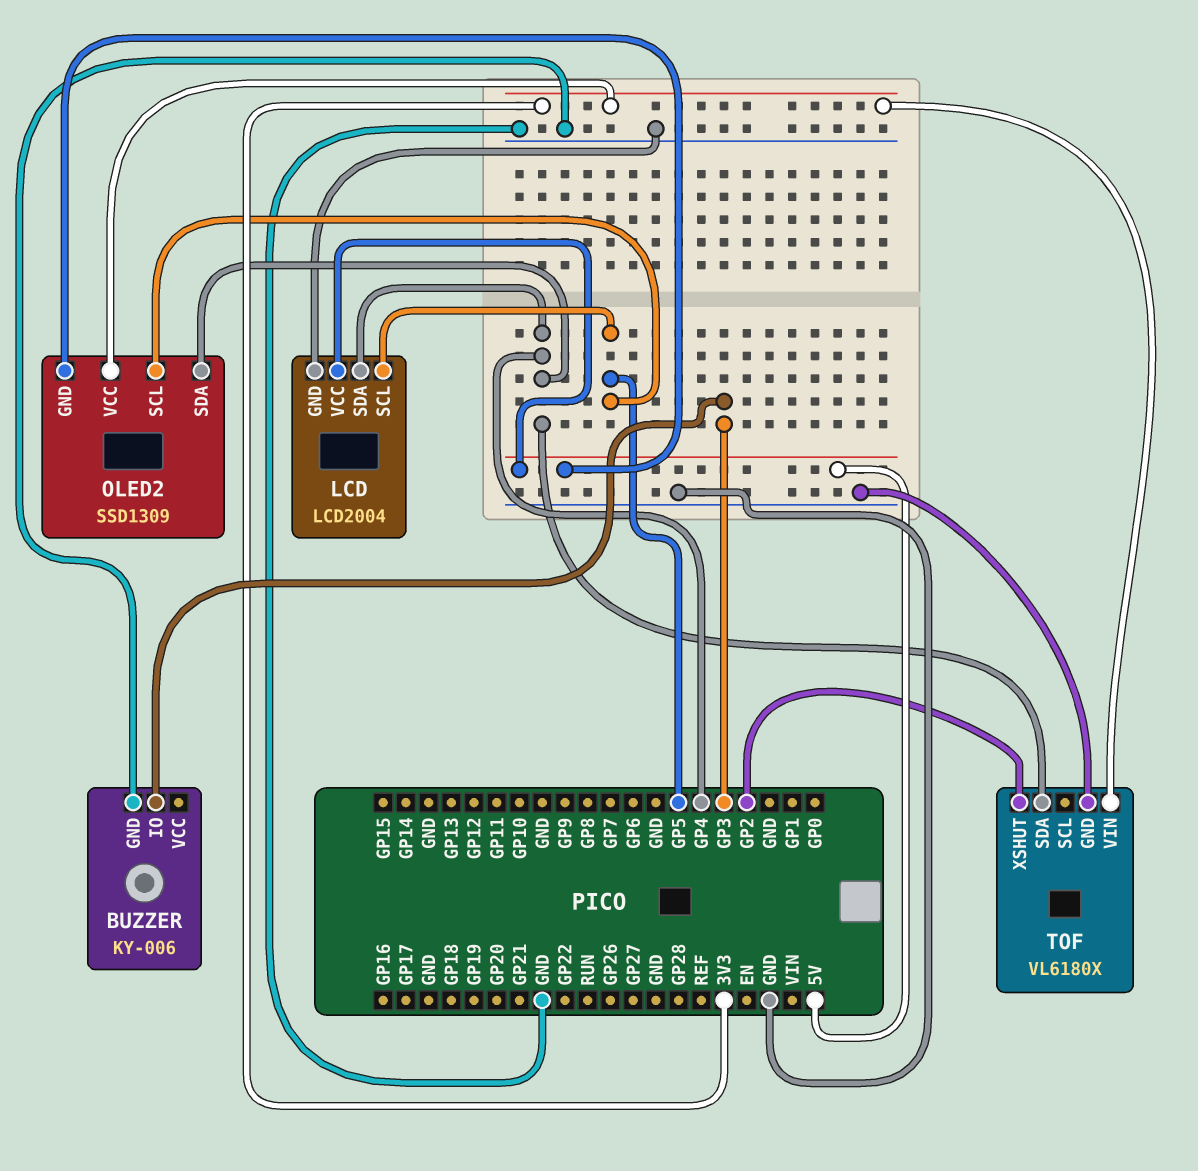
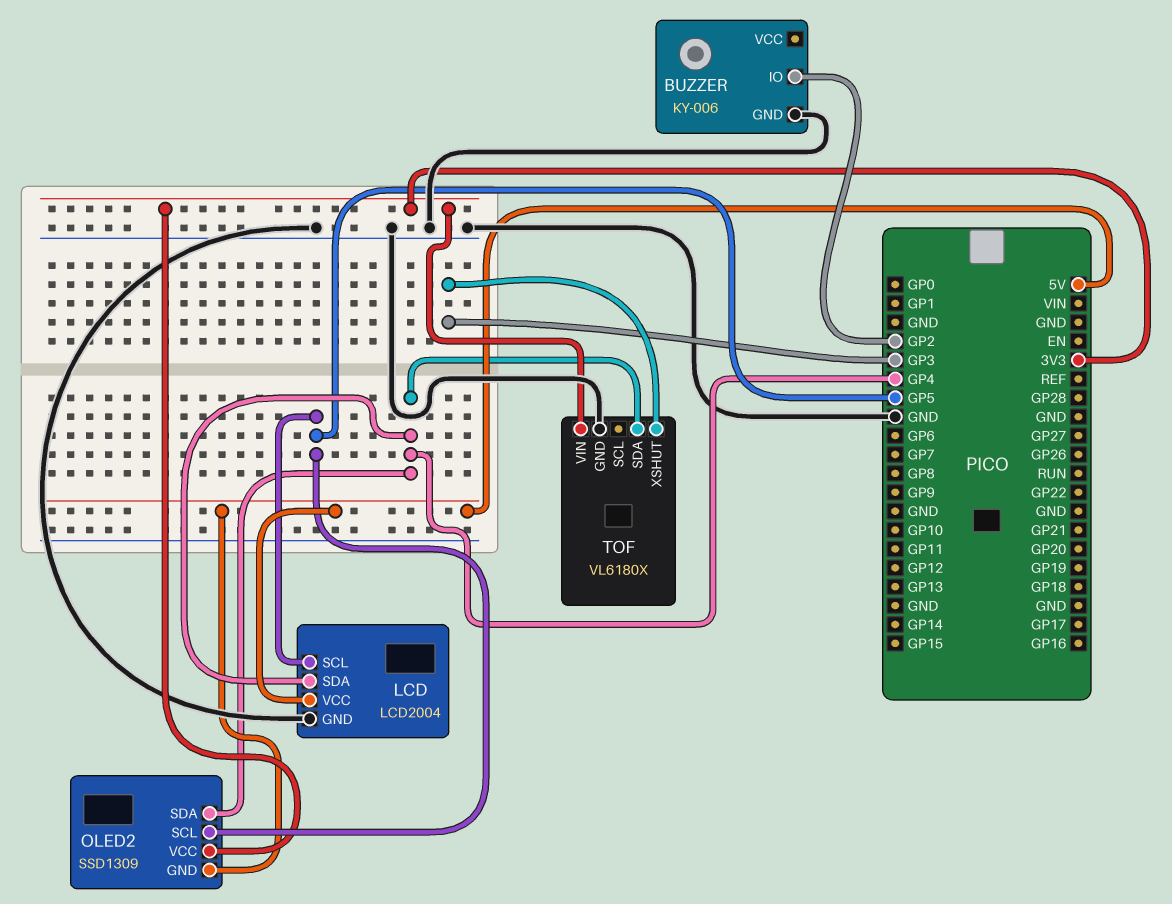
BUZZER pin IO: GP3 -> GP2
TOF pin XSHUT: GP2 -> GP3

